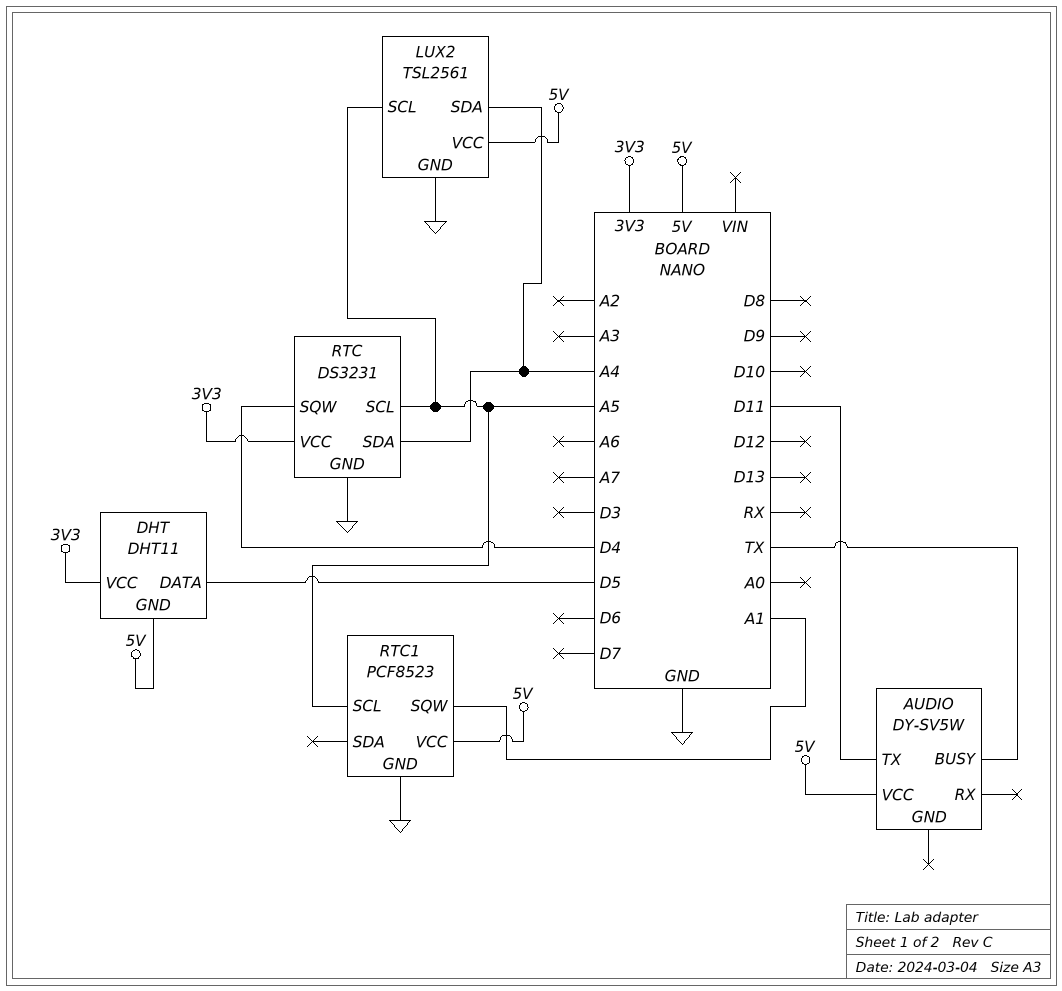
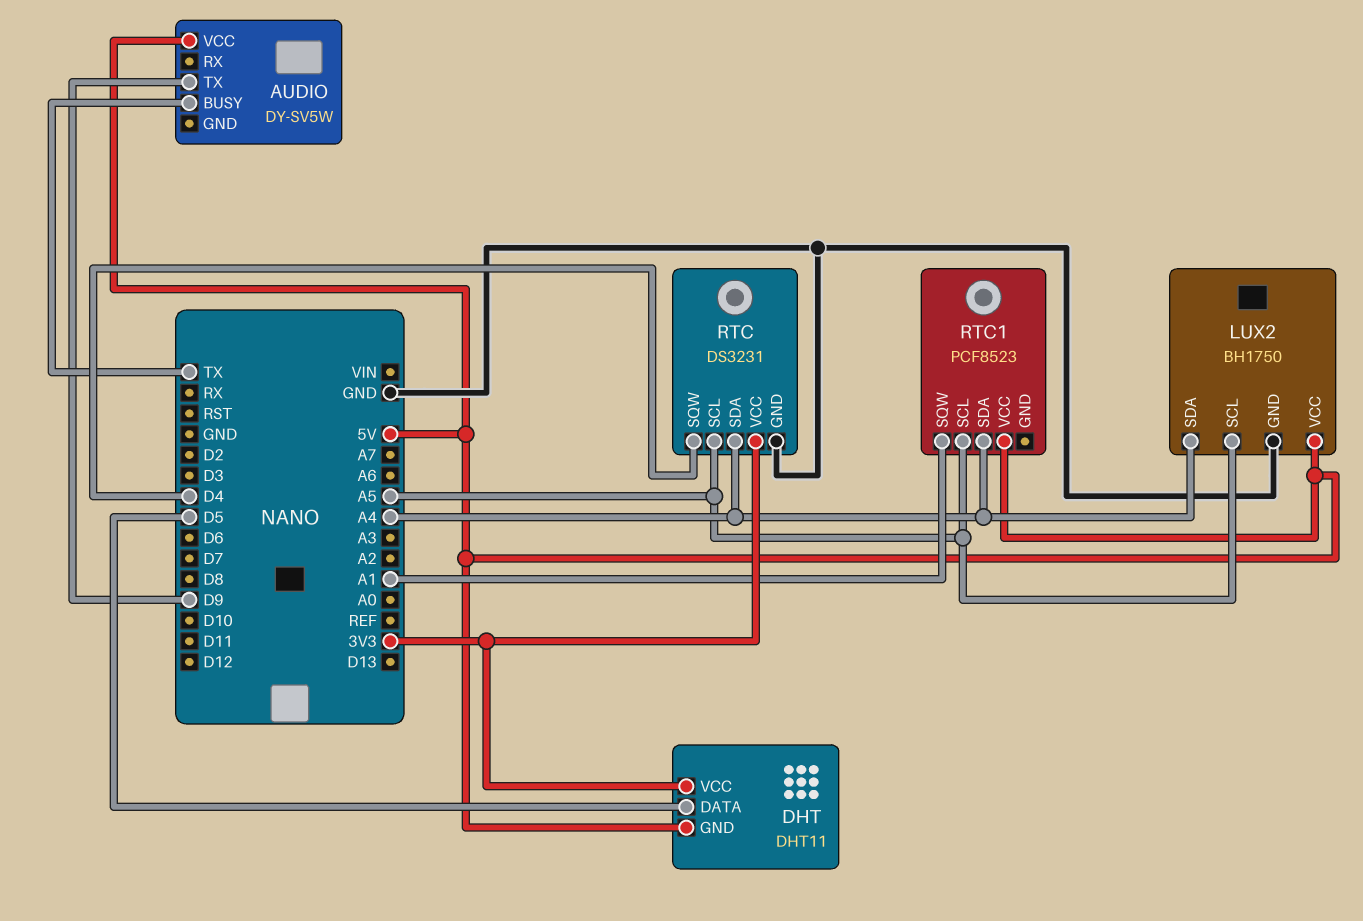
AUDIO pin TX: D11 -> D9
LUX2: TSL2561 -> BH1750
RTC1 pin GND: GND -> none
RTC1 pin SDA: none -> A4

